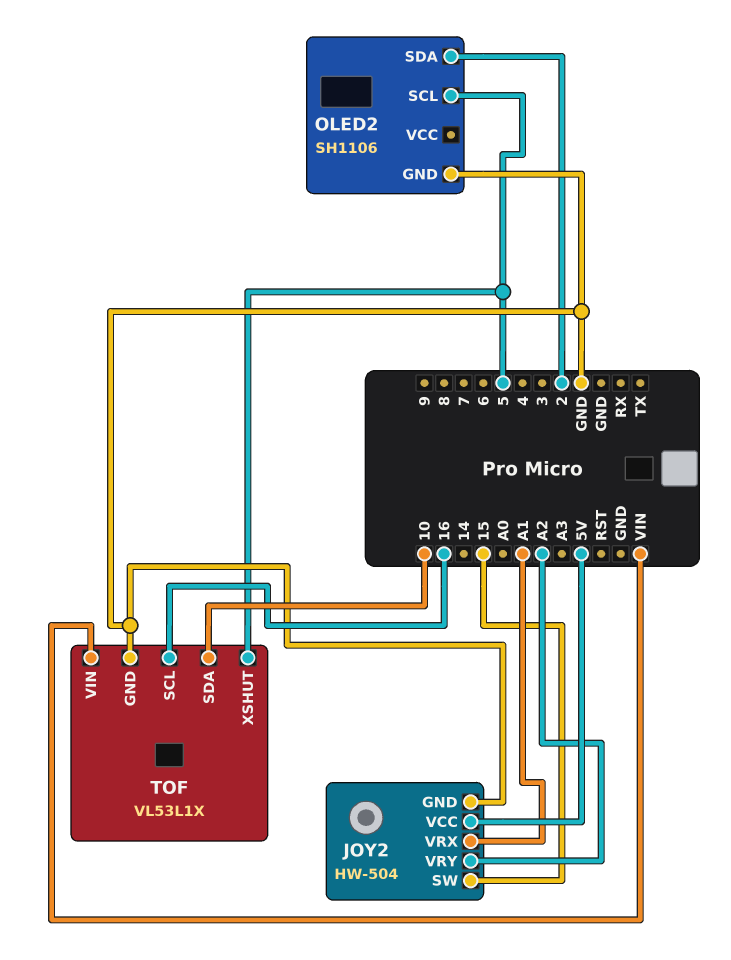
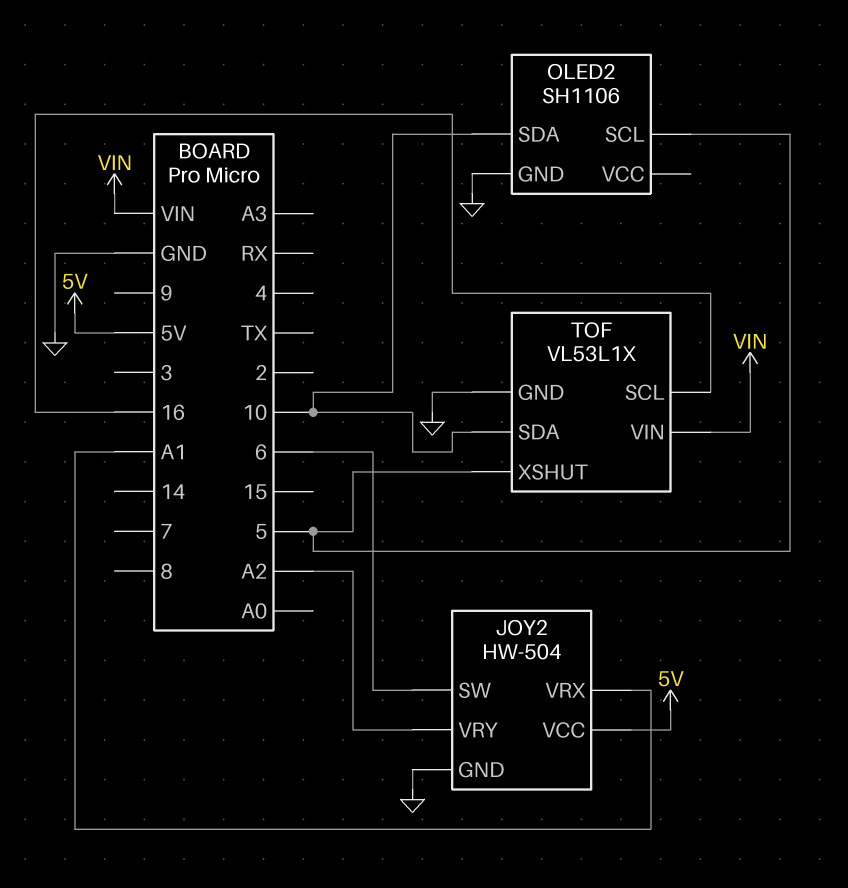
JOY2 pin SW: 15 -> 6
OLED2 pin SDA: 2 -> 10

